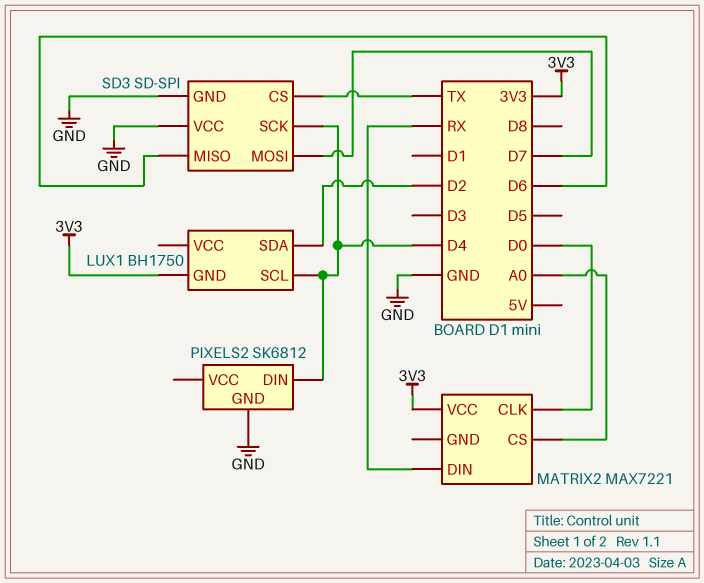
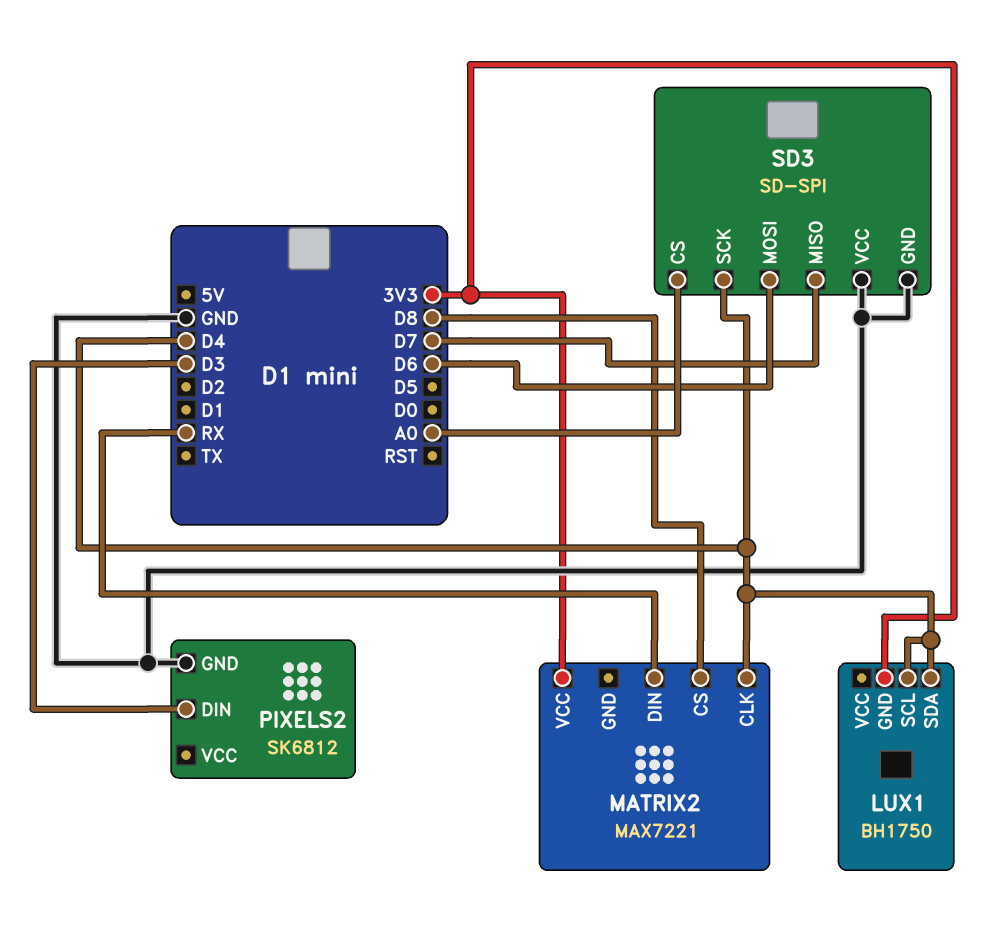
LUX1 pin SDA: D2 -> D4
MATRIX2 pin CLK: D0 -> D4
MATRIX2 pin CS: A0 -> D8
PIXELS2 pin DIN: D4 -> D3
SD3 pin CS: TX -> A0
SD3 pin MISO: D6 -> D7
SD3 pin MOSI: D7 -> D6

